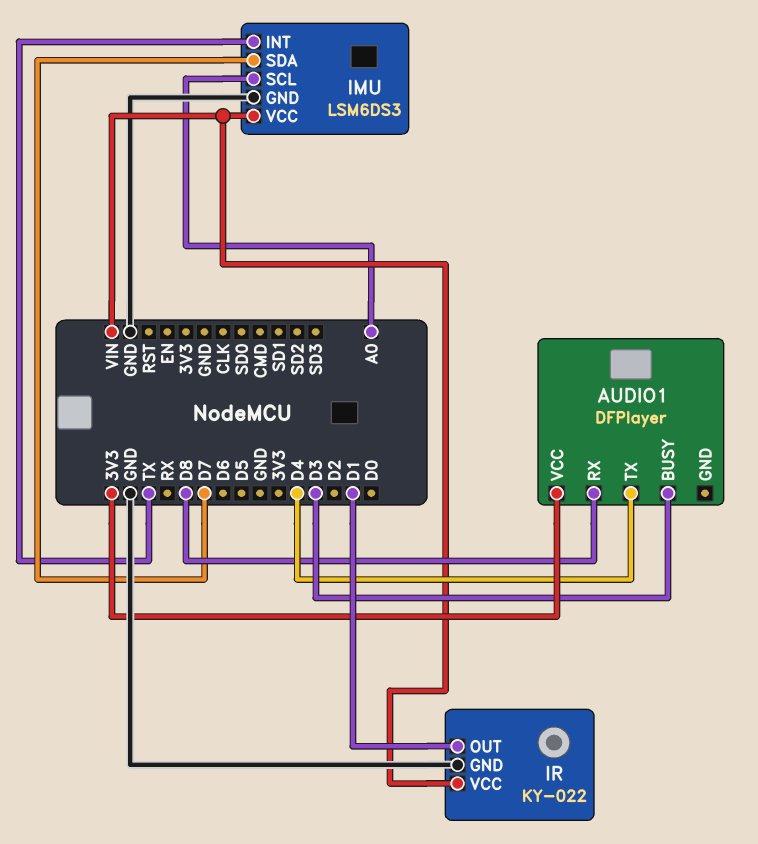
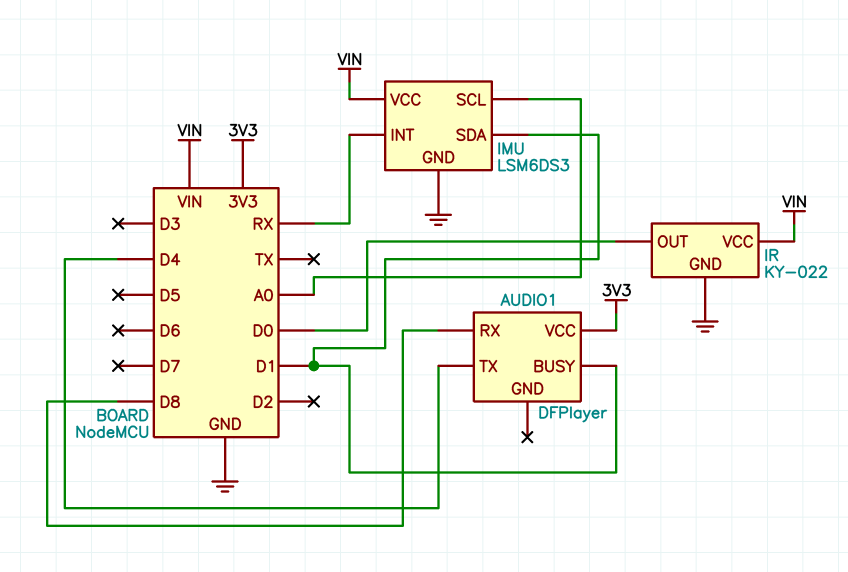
AUDIO1 pin BUSY: D3 -> D1
IMU pin INT: TX -> RX
IMU pin SDA: D7 -> D1
IR pin OUT: D1 -> D0

